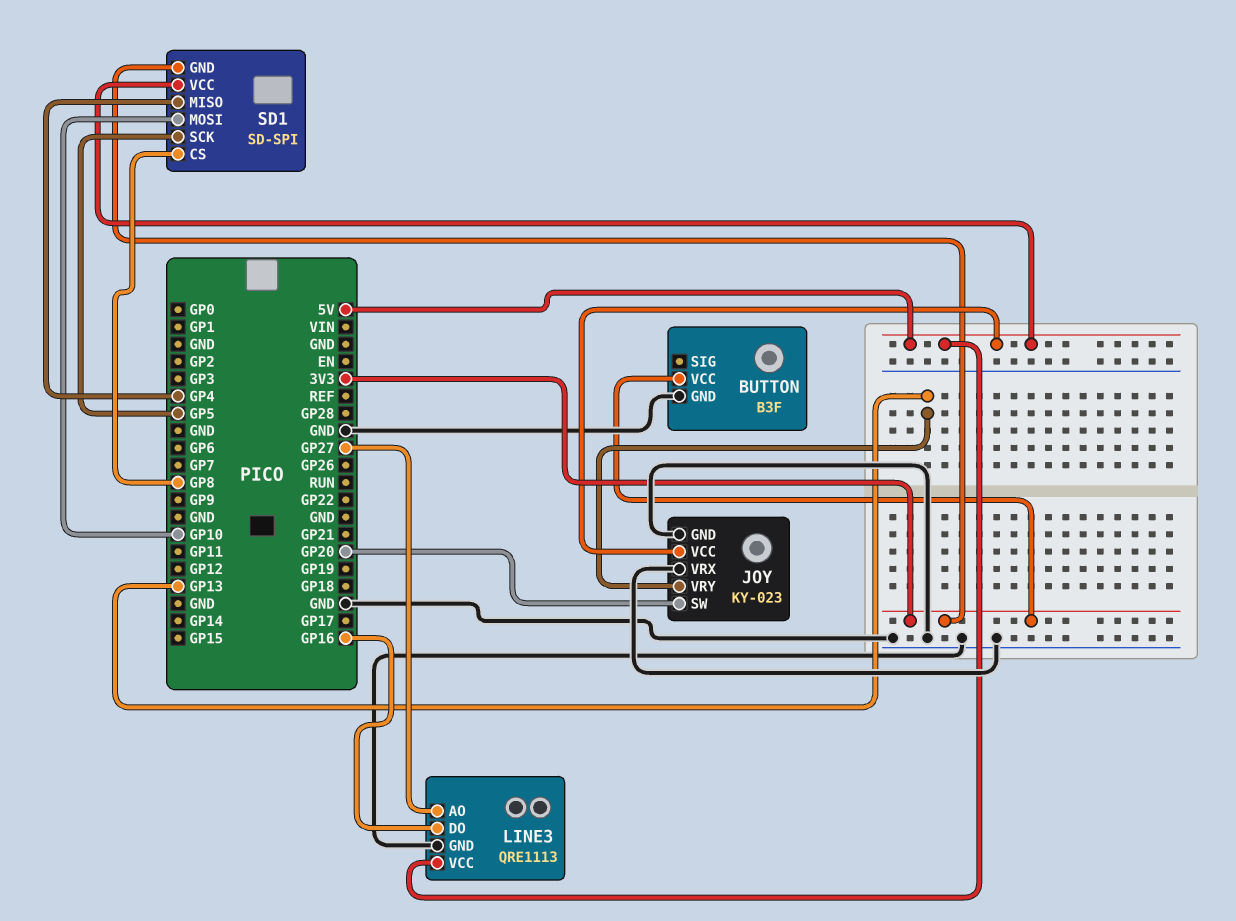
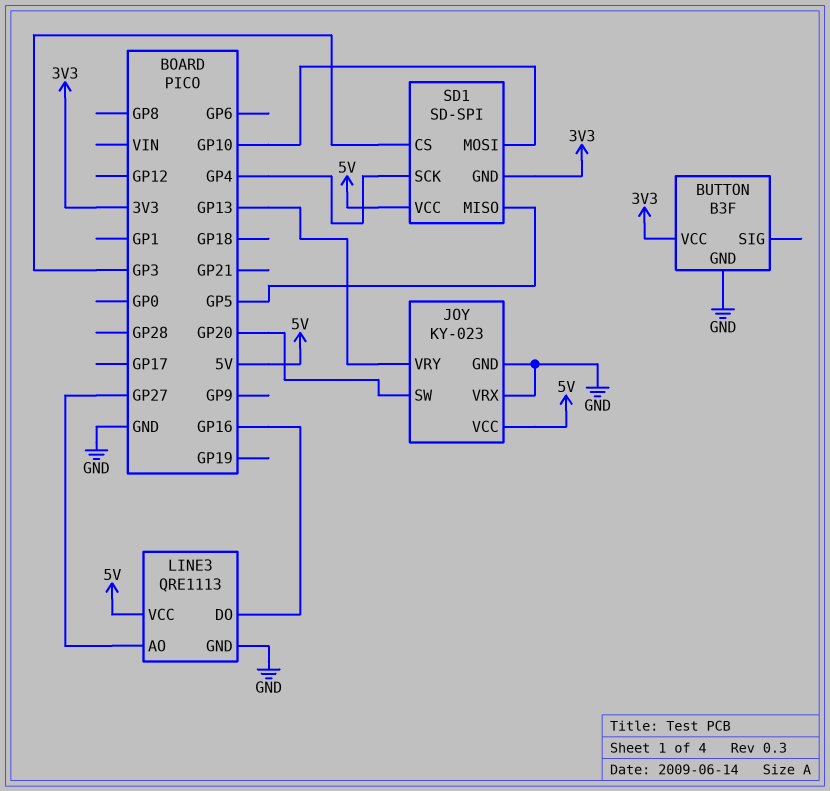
SD1 pin CS: GP8 -> GP3
SD1 pin MISO: GP4 -> GP5
SD1 pin SCK: GP5 -> GP4

